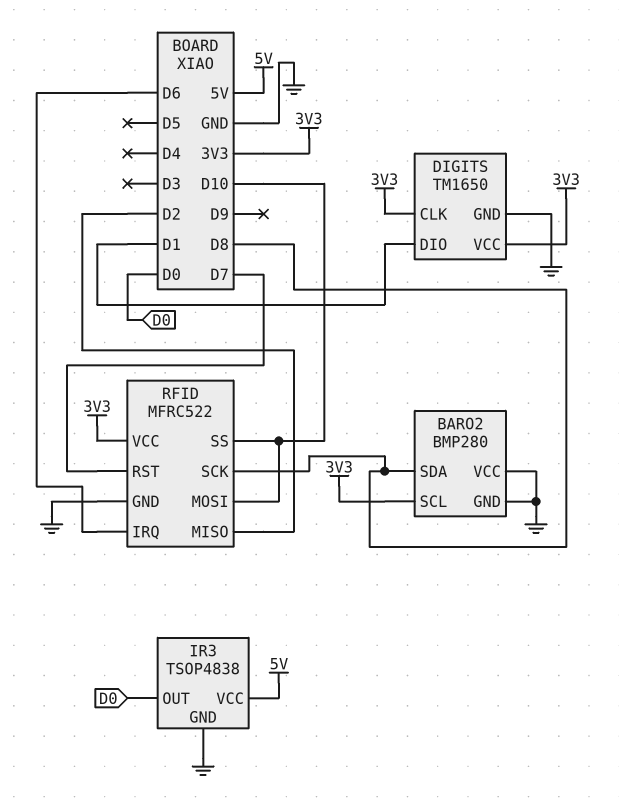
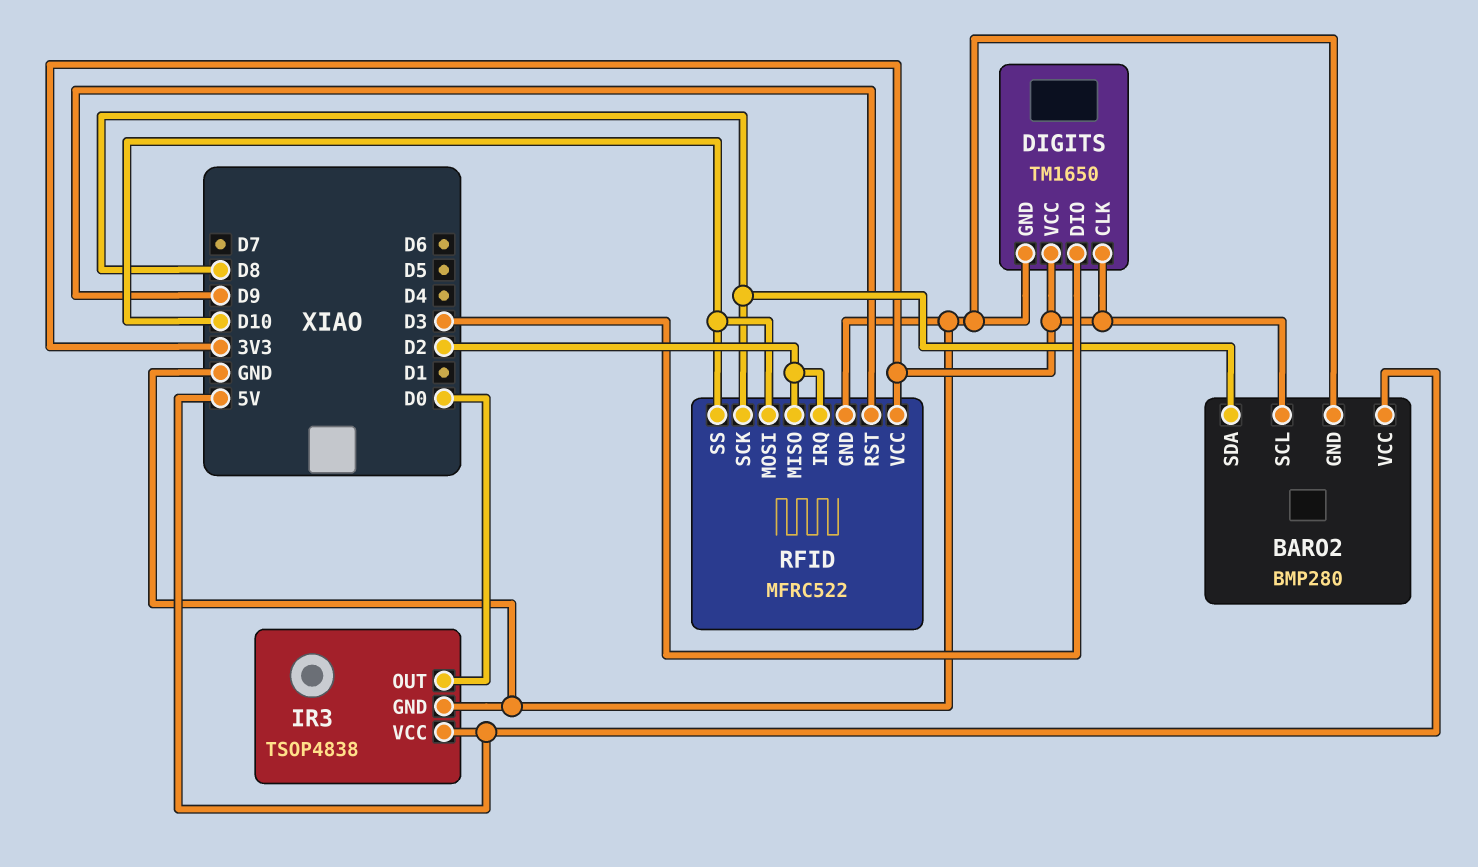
BARO2 pin VCC: GND -> 5V
DIGITS pin DIO: D1 -> D3
RFID pin IRQ: D6 -> D2
RFID pin RST: D7 -> D9

